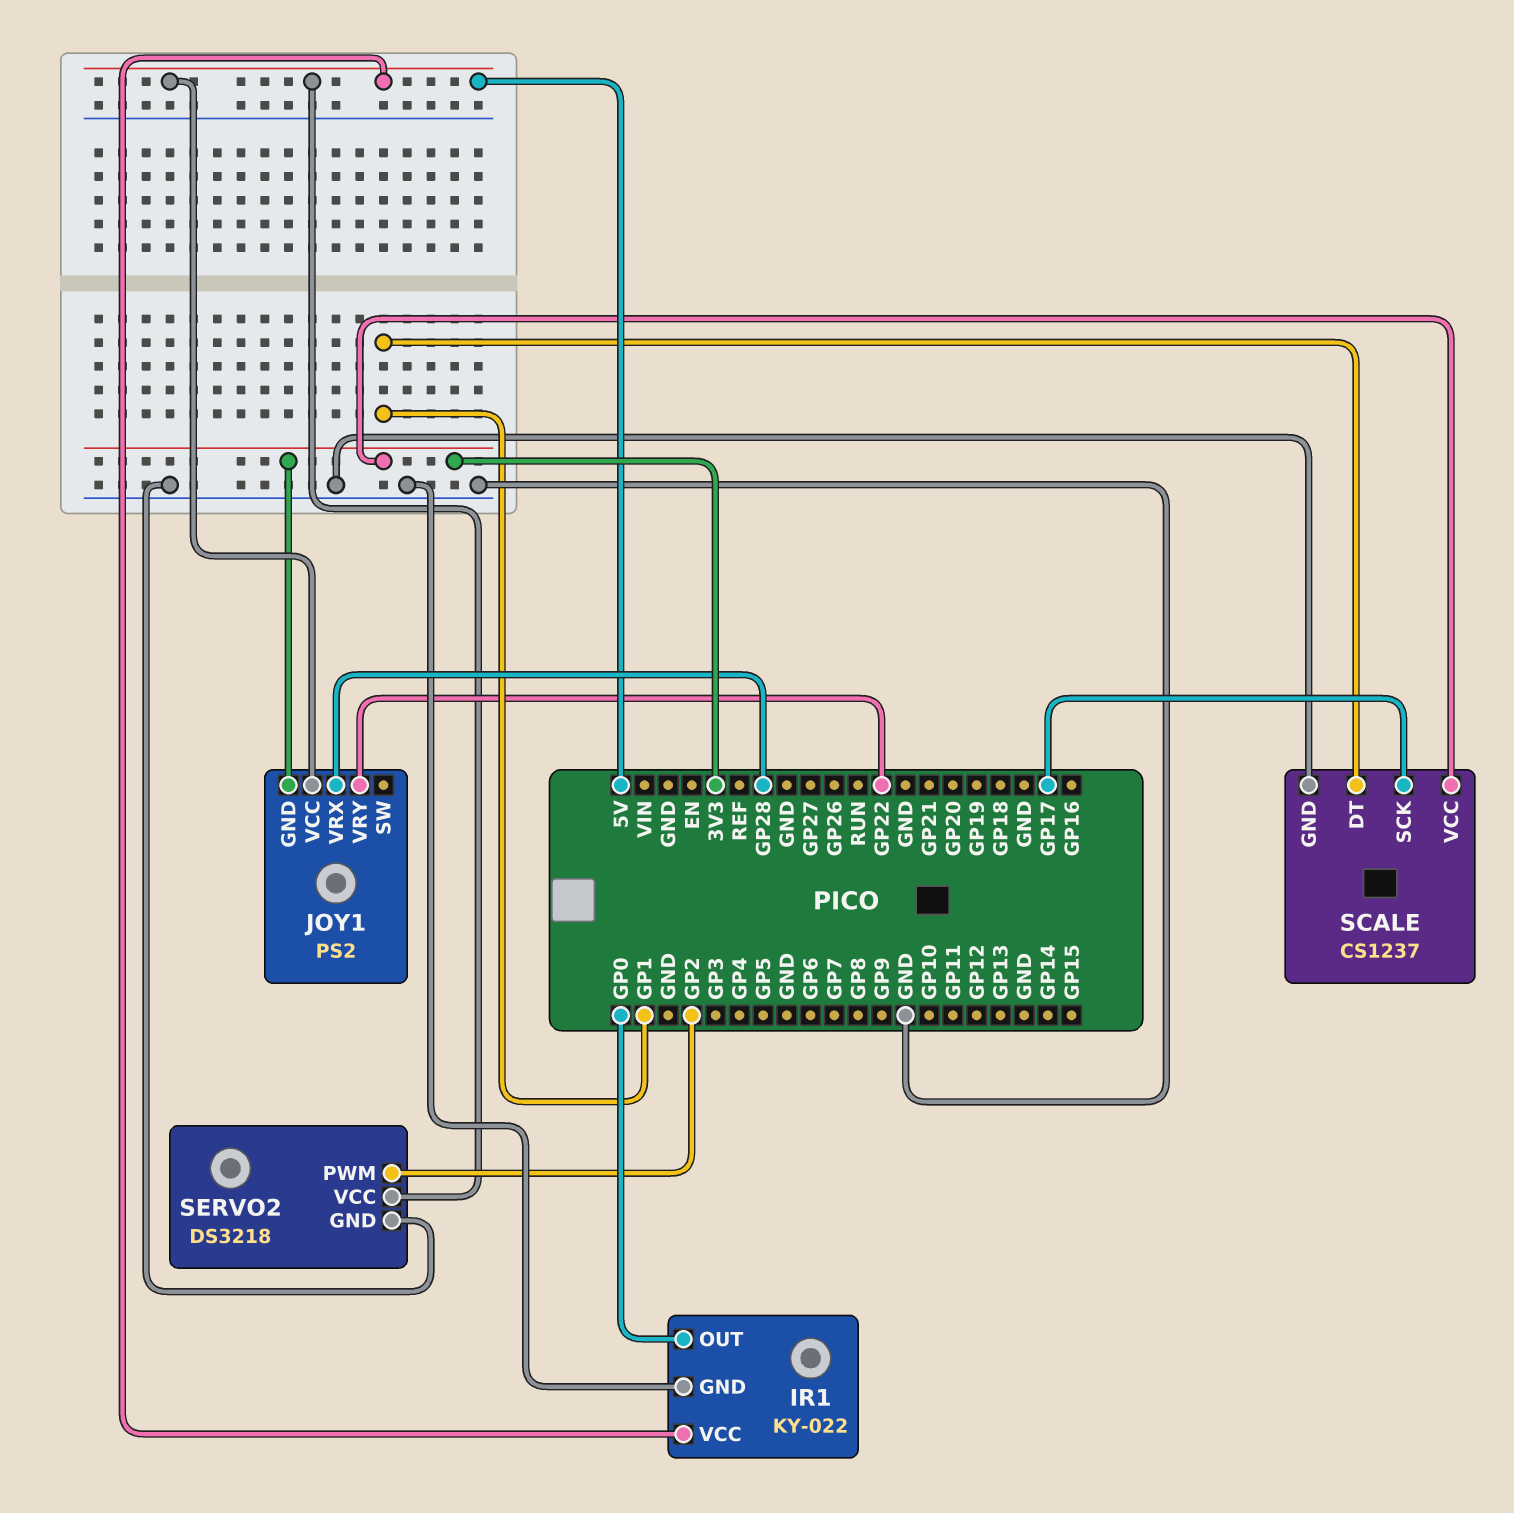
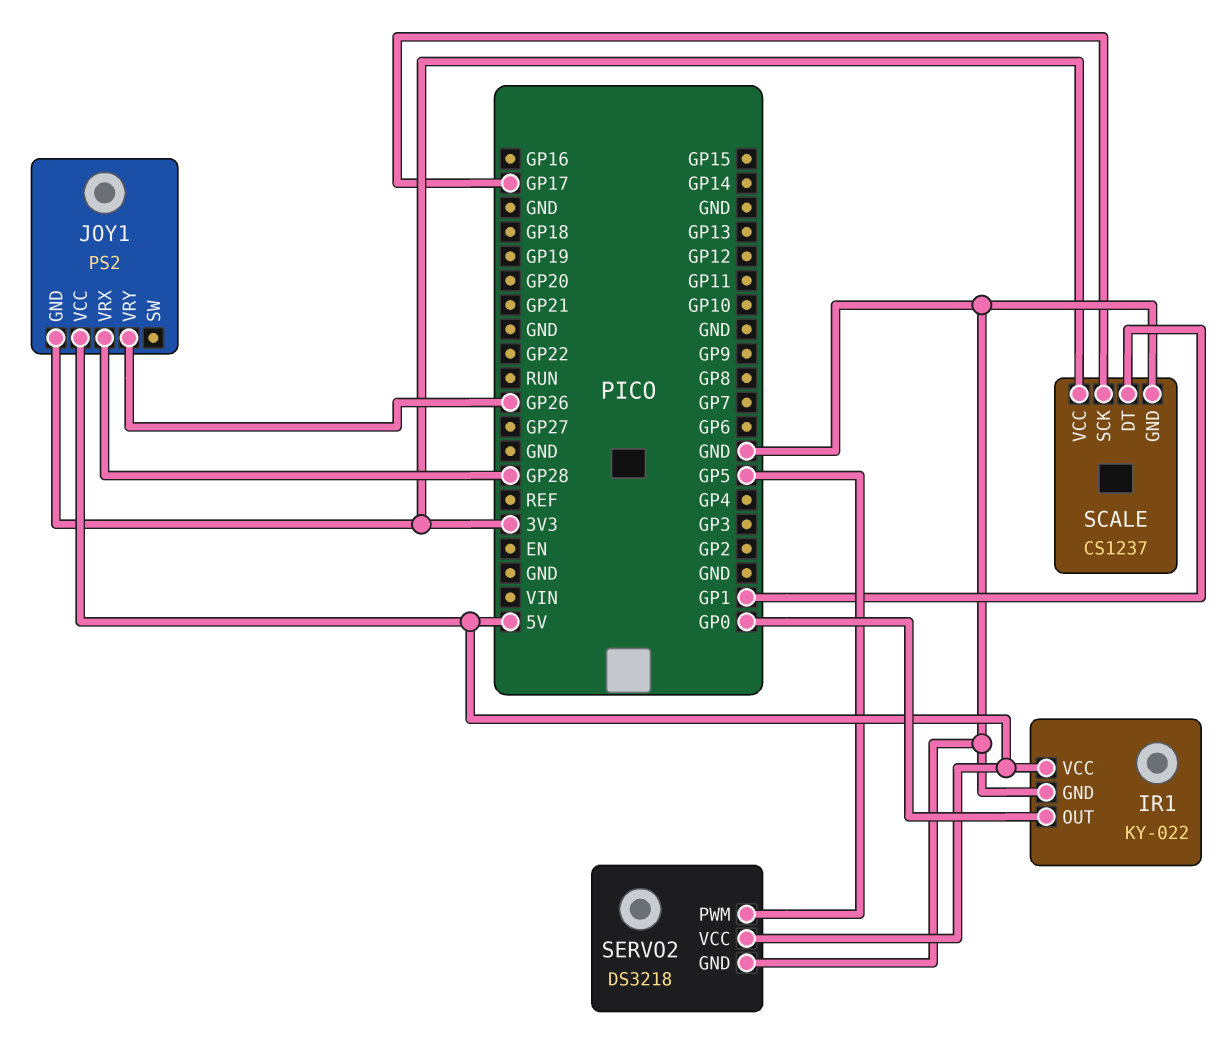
JOY1 pin VRY: GP22 -> GP26
SERVO2 pin PWM: GP2 -> GP5

